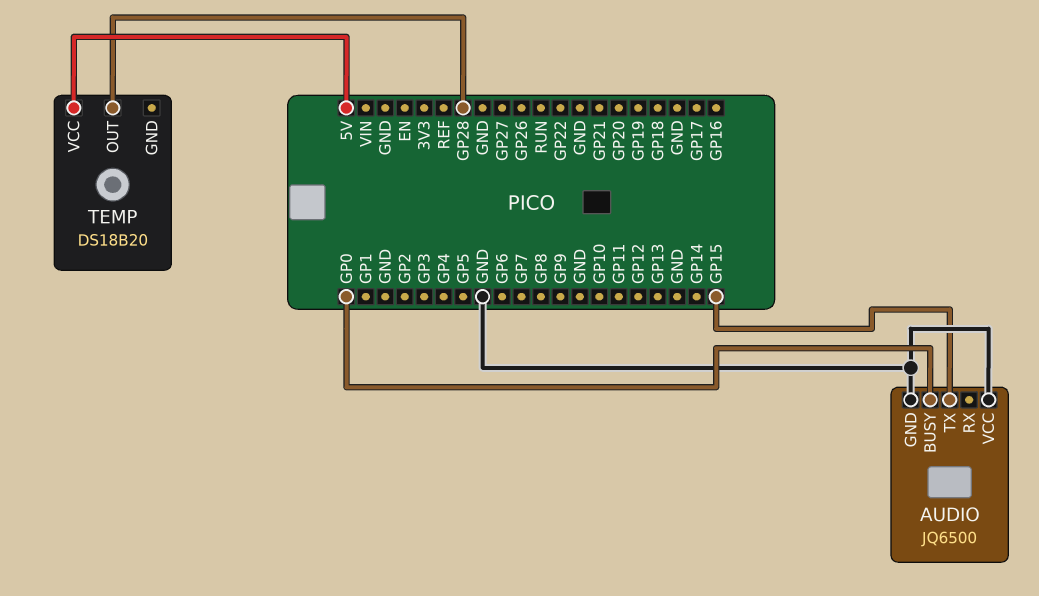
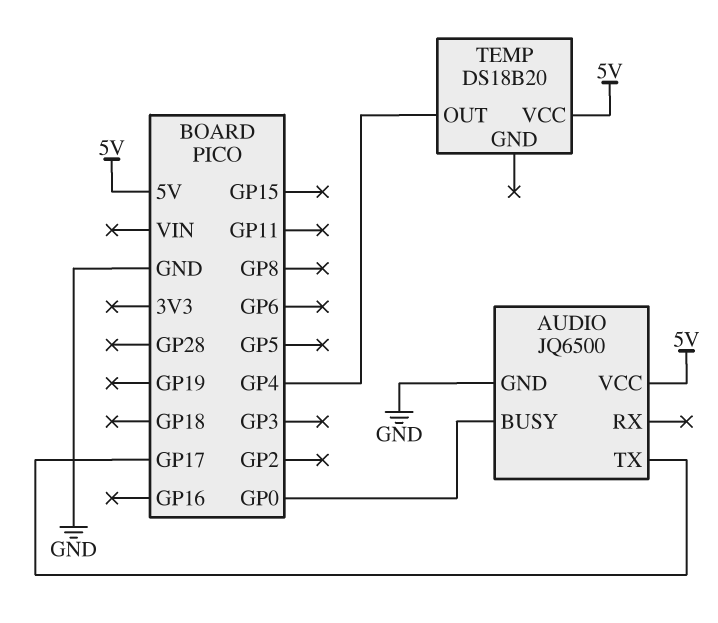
AUDIO pin TX: GP15 -> GP17
AUDIO pin VCC: GND -> 5V
TEMP pin OUT: GP28 -> GP4

